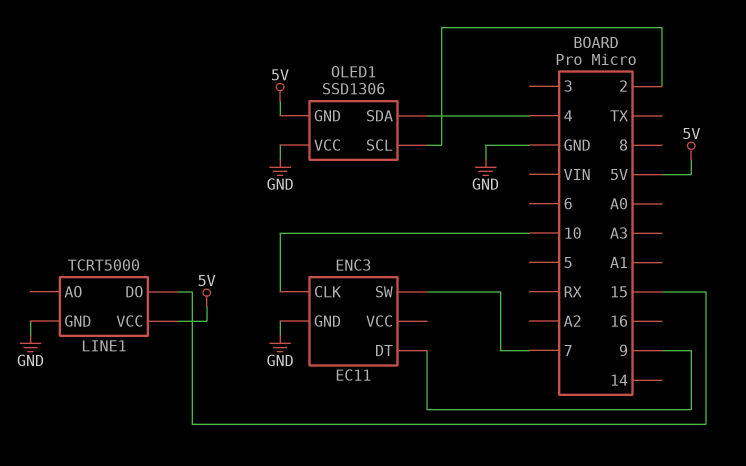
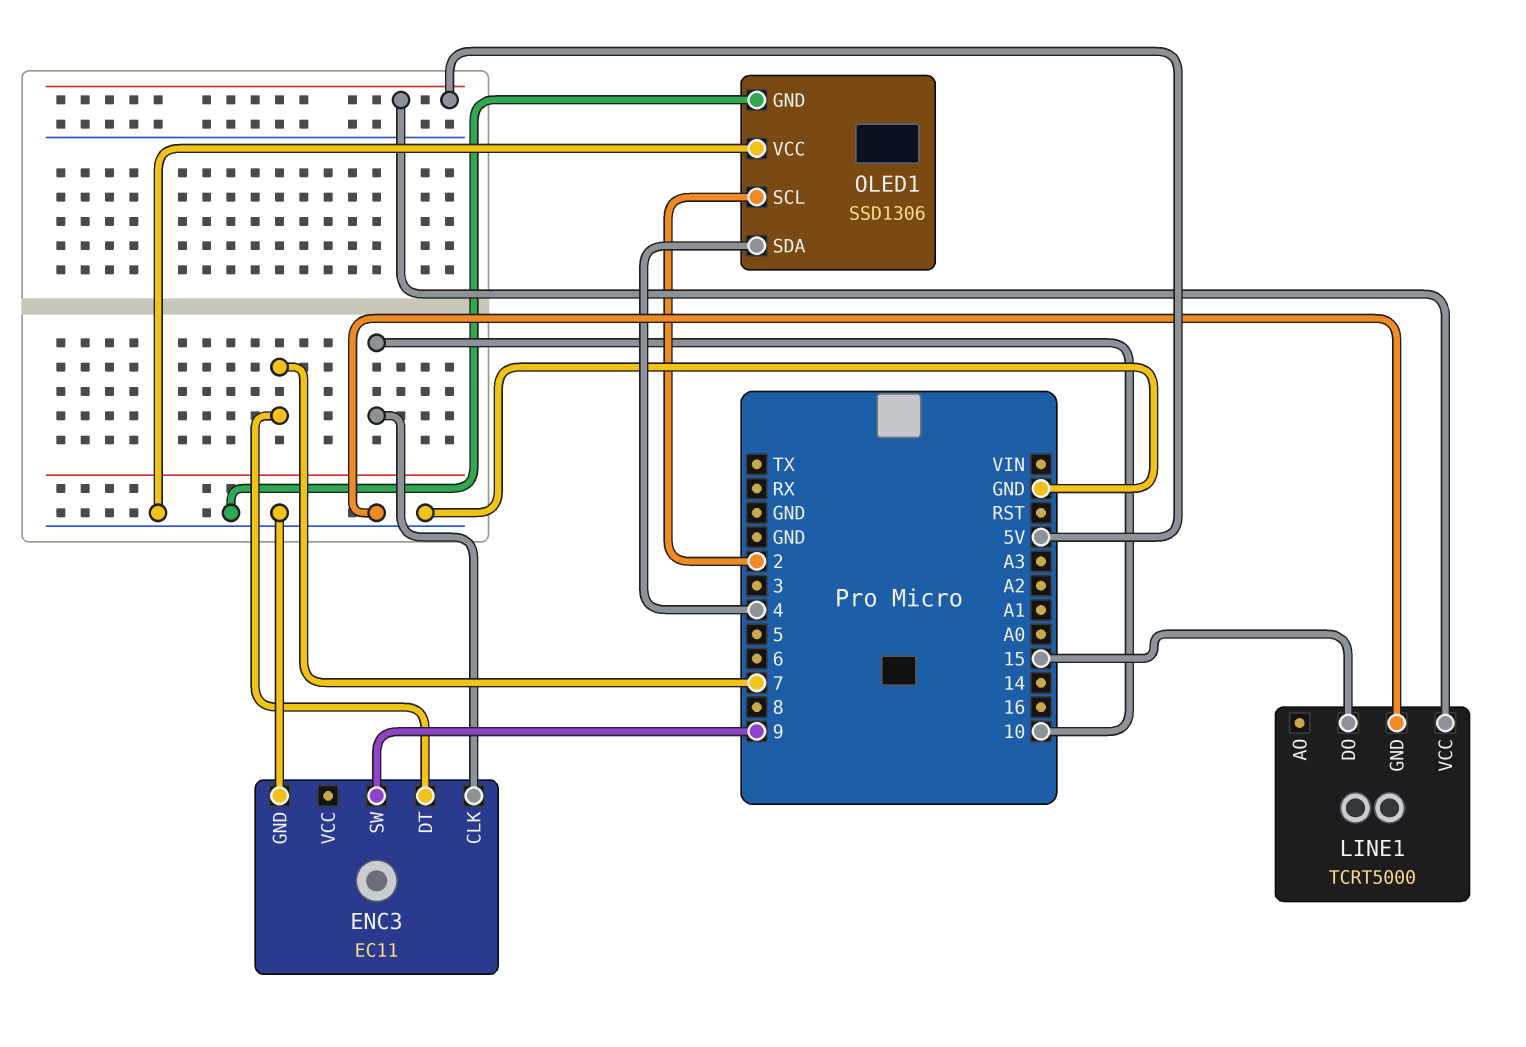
ENC3 pin DT: 9 -> 7
ENC3 pin SW: 7 -> 9
OLED1 pin GND: 5V -> GND

